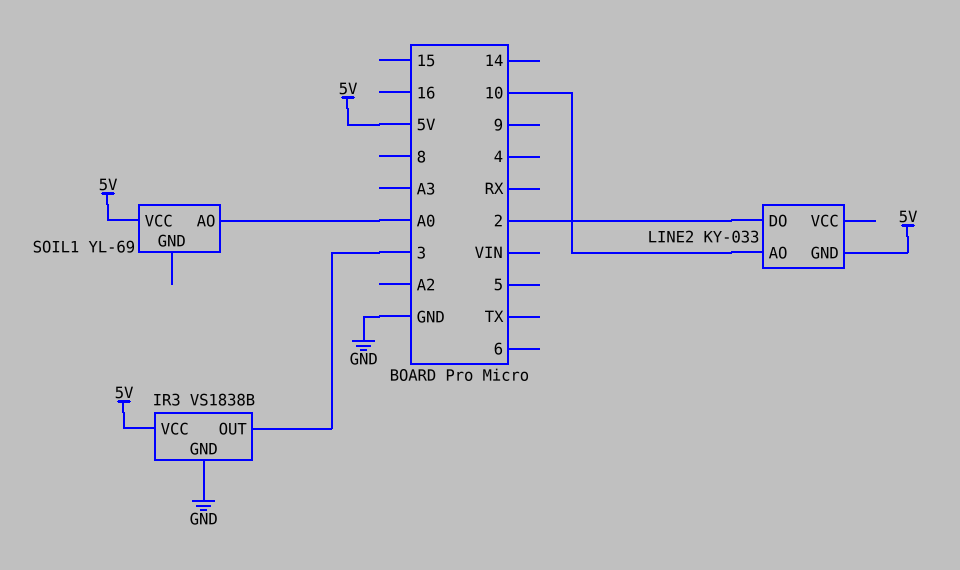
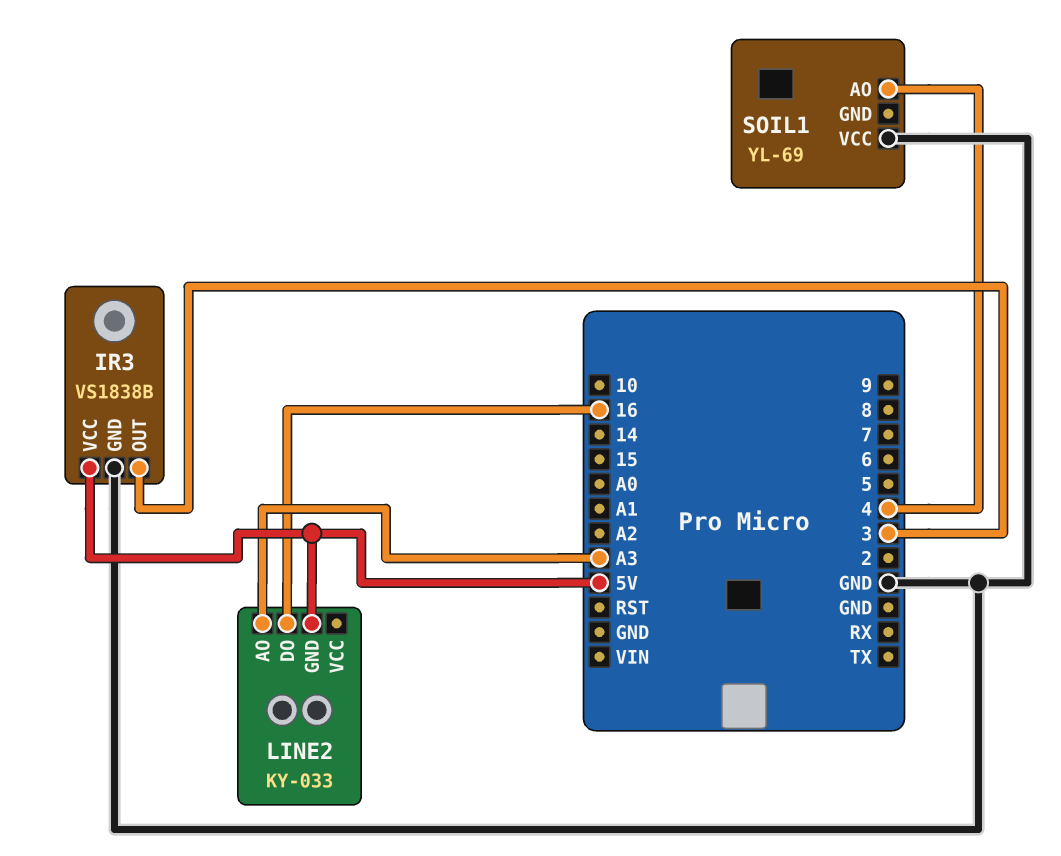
LINE2 pin AO: 10 -> A3
LINE2 pin DO: 2 -> 16
SOIL1 pin AO: A0 -> 4
SOIL1 pin VCC: 5V -> GND

